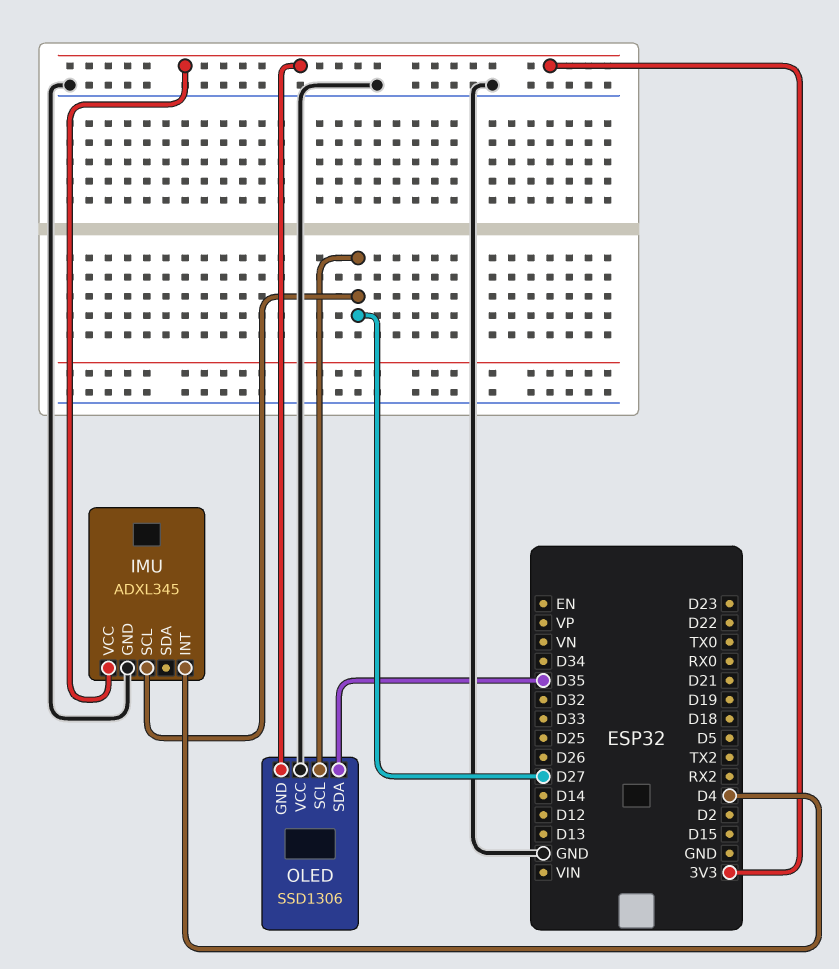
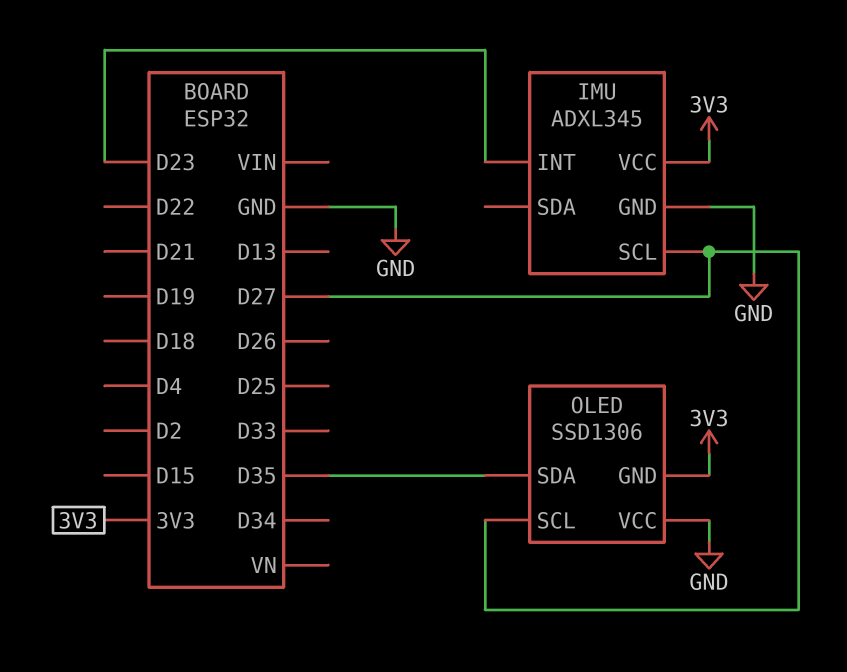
IMU pin INT: D4 -> D23

